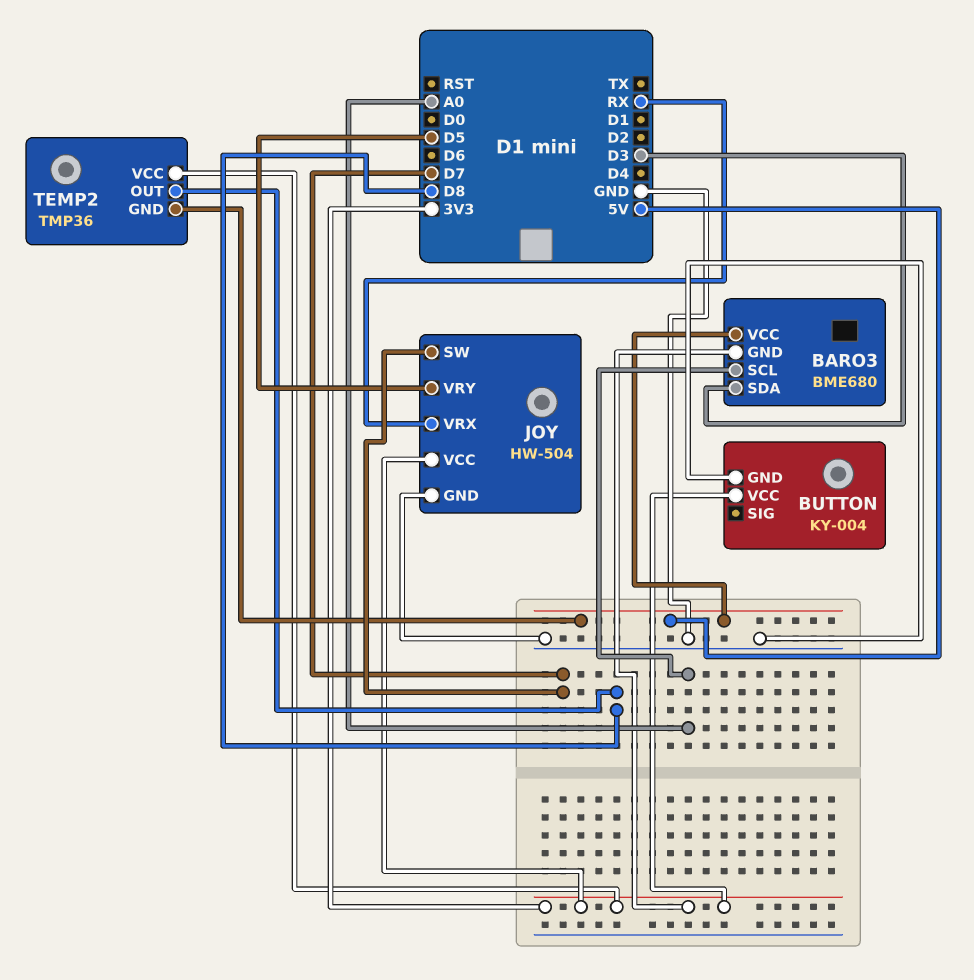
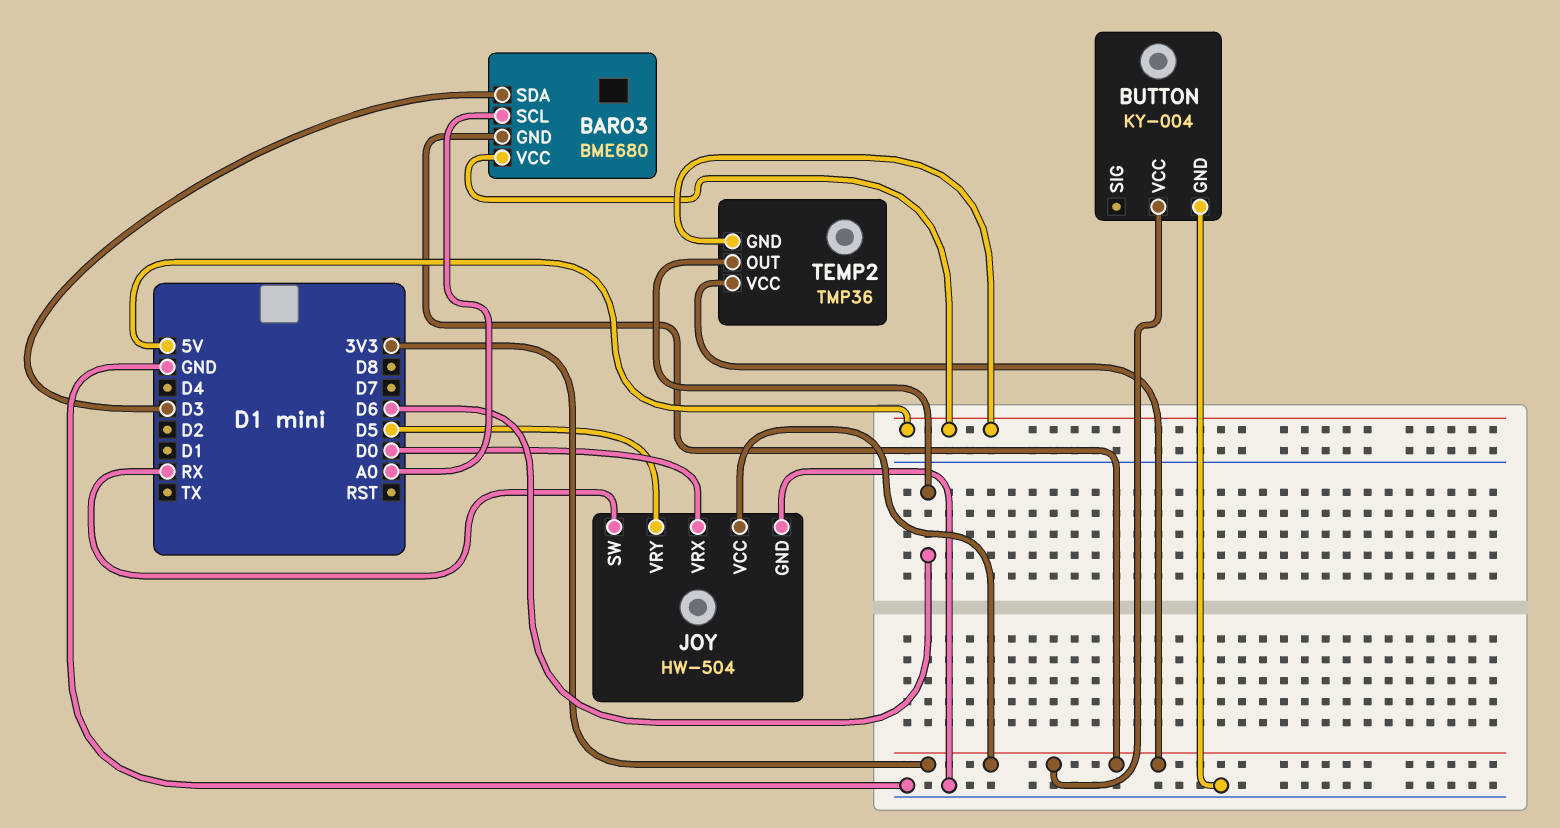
JOY pin SW: D7 -> RX
JOY pin VRX: RX -> D0
TEMP2 pin OUT: D8 -> D6

